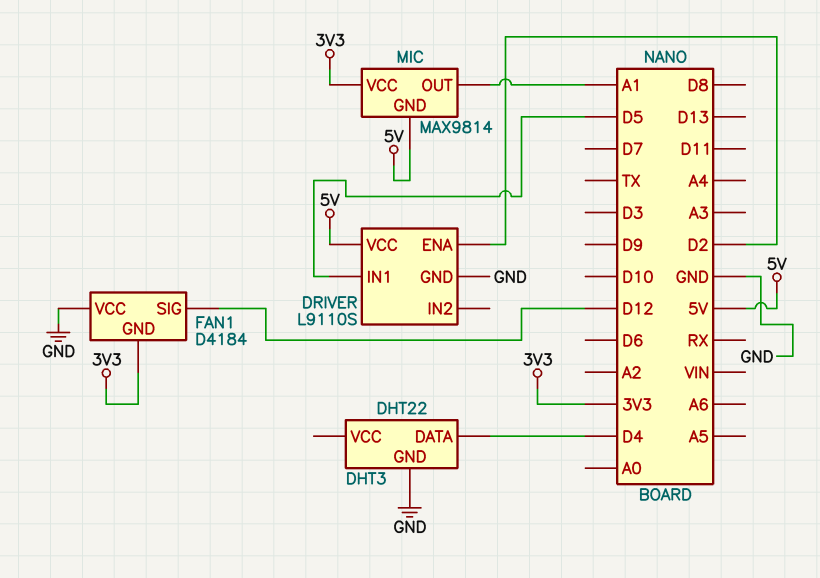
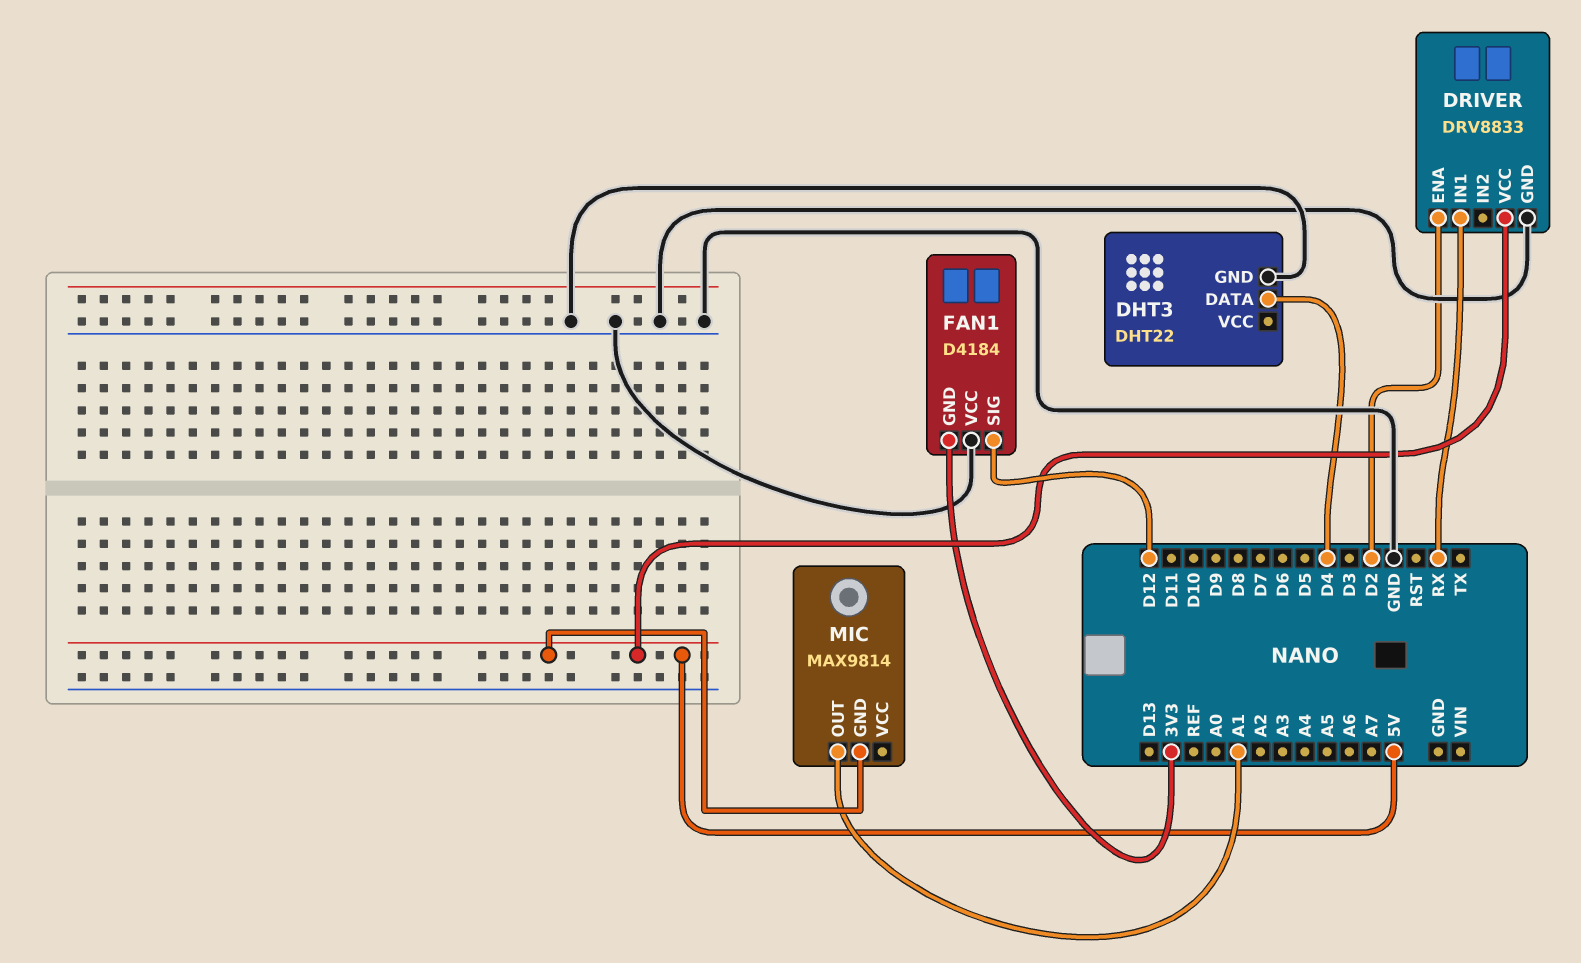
DRIVER: L9110S -> DRV8833
DRIVER pin IN1: D5 -> RX
MIC pin VCC: 3V3 -> none

